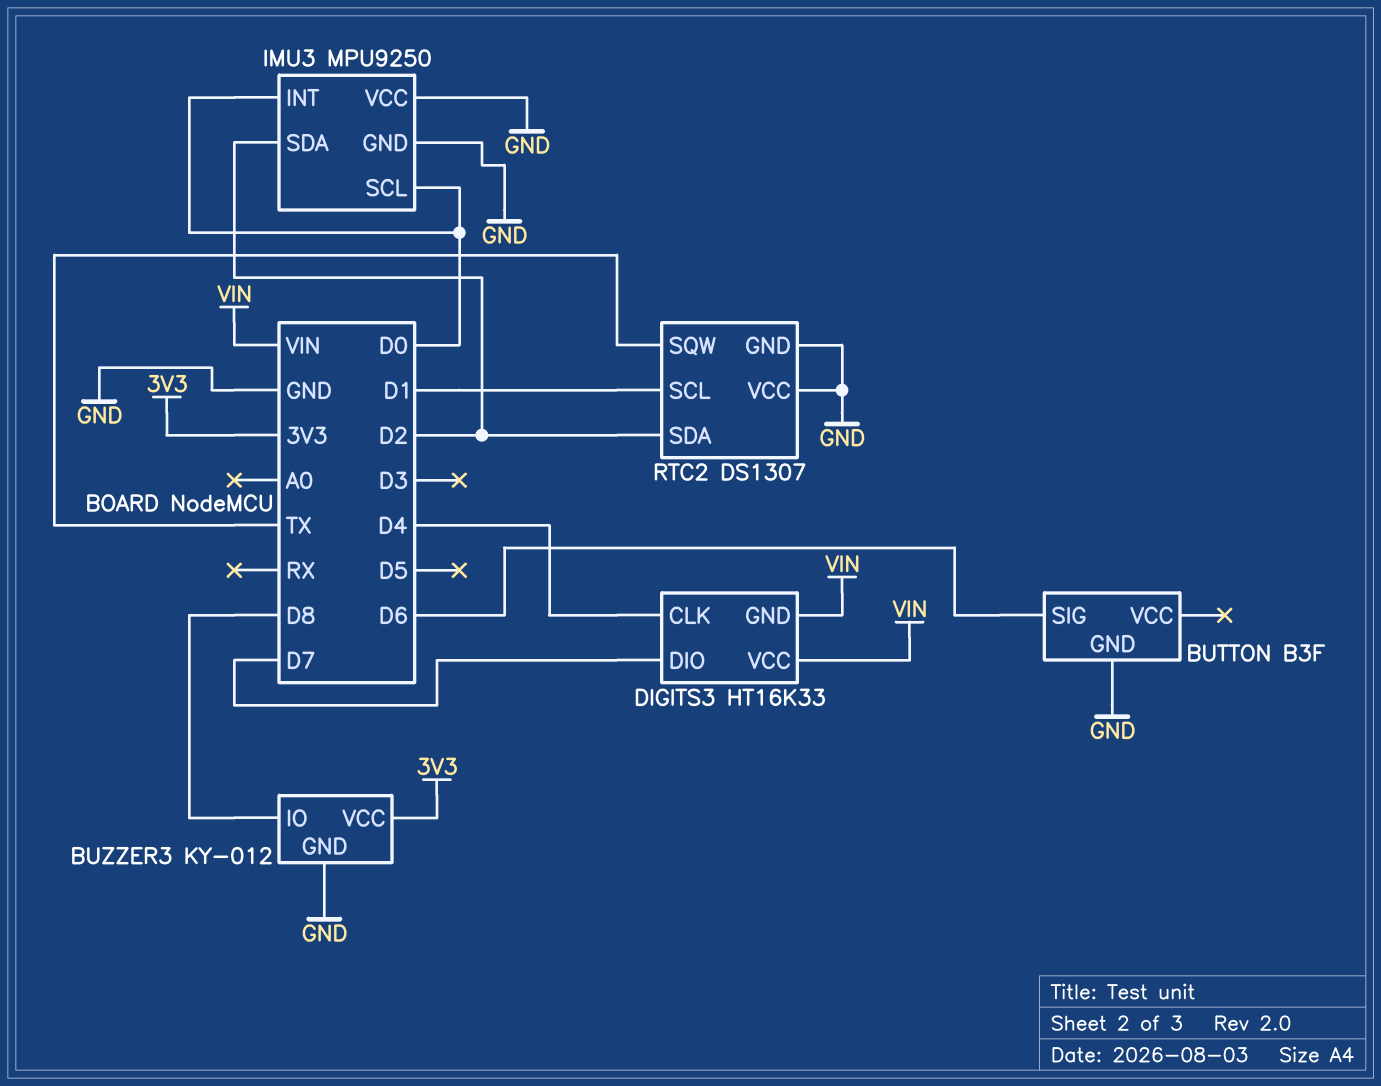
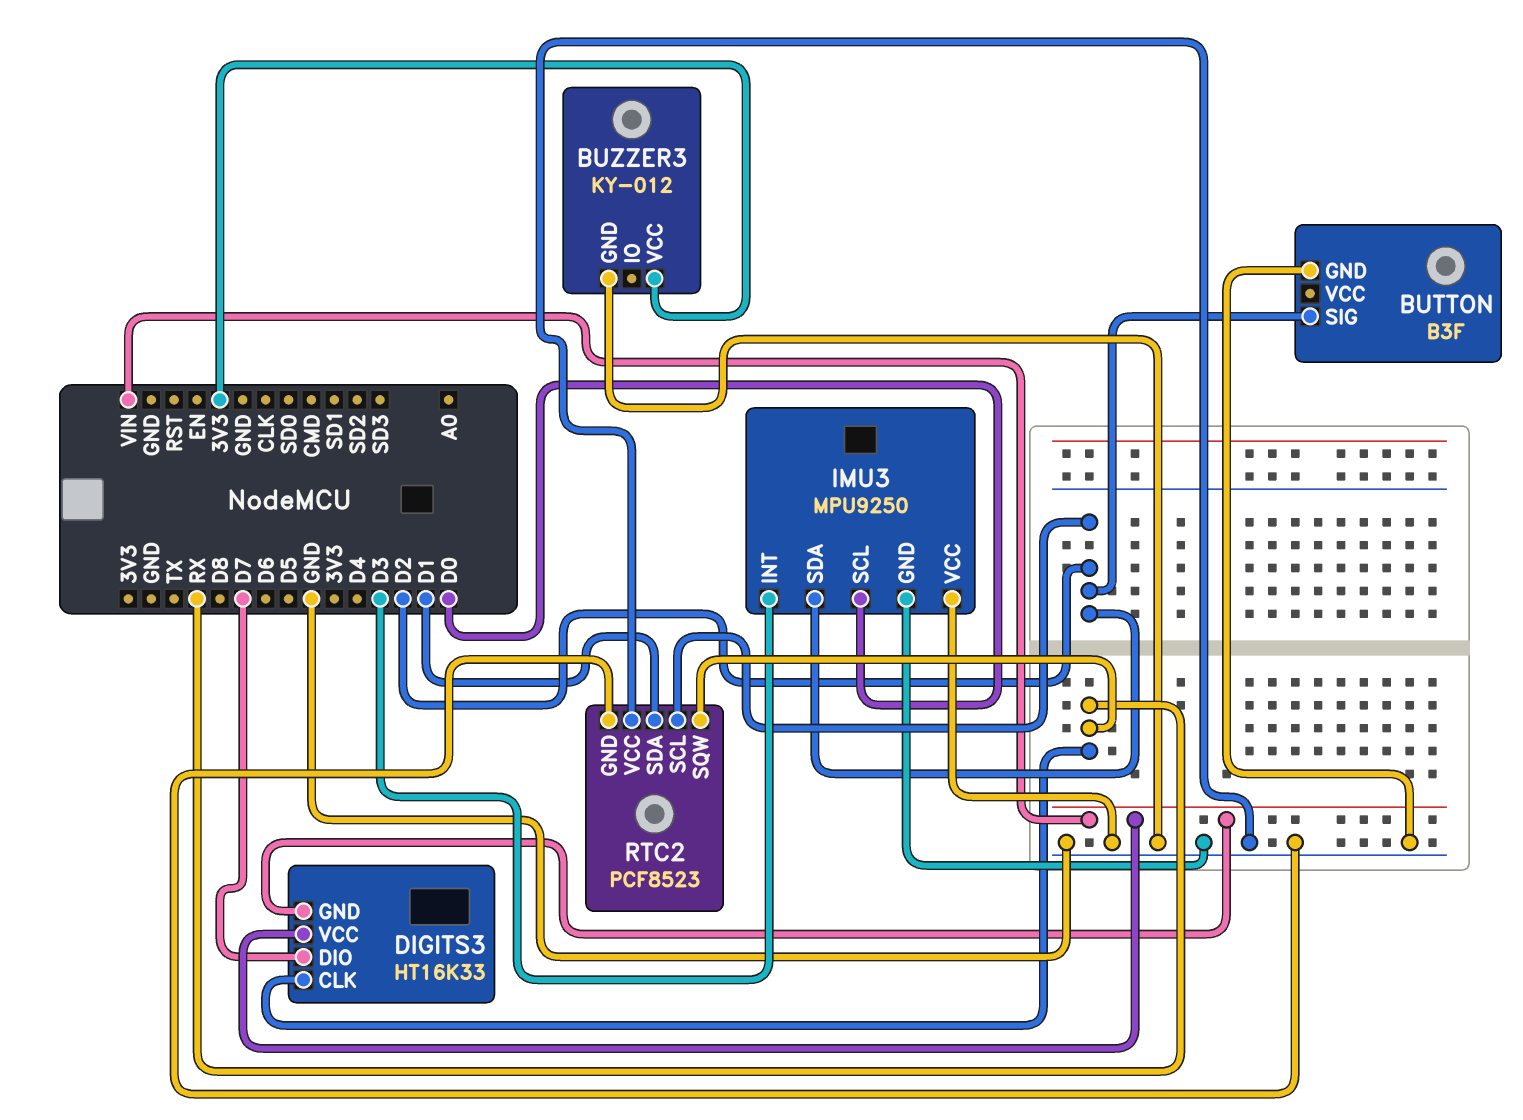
BUTTON pin SIG: D6 -> D2
BUZZER3 pin IO: D8 -> none
DIGITS3 pin CLK: D4 -> RX
IMU3 pin INT: D0 -> D3
RTC2: DS1307 -> PCF8523
RTC2 pin SCL: D1 -> D2
RTC2 pin SDA: D2 -> D1
RTC2 pin SQW: TX -> RX

